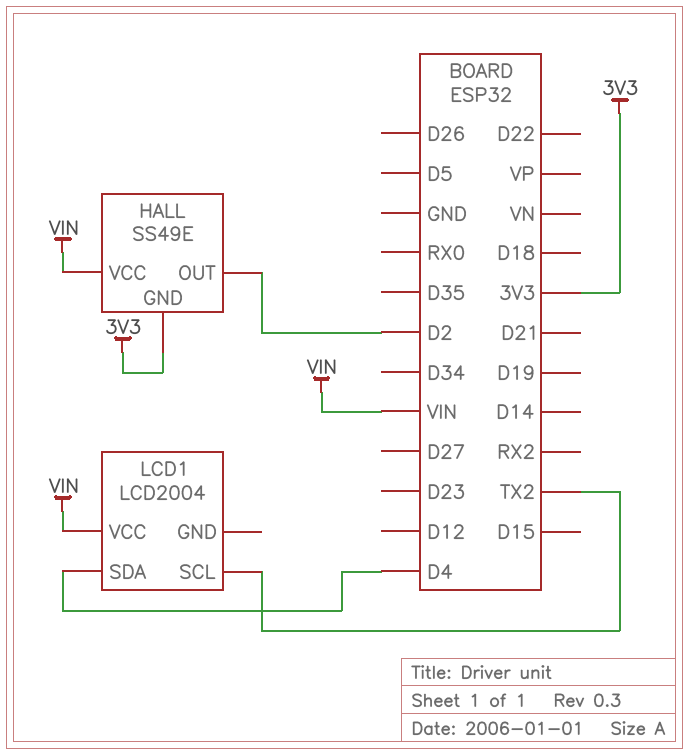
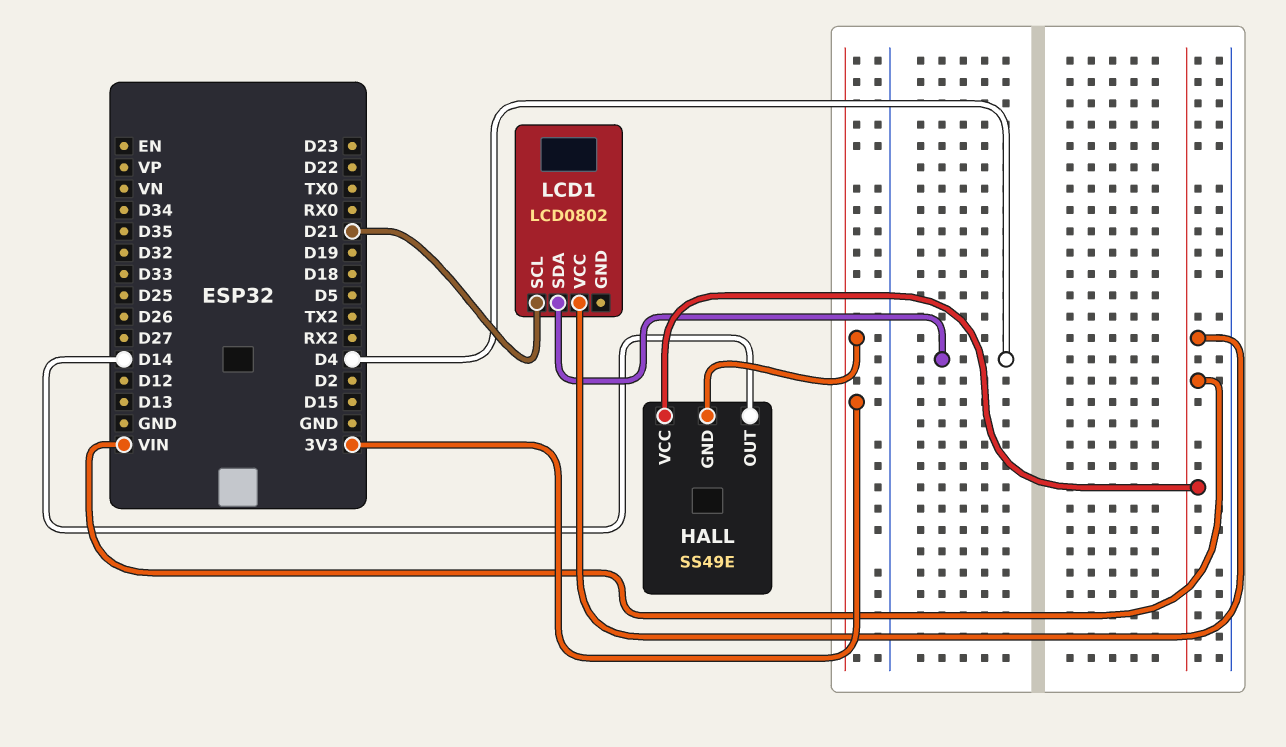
HALL pin OUT: D2 -> D14
LCD1: LCD2004 -> LCD0802
LCD1 pin SCL: TX2 -> D21

